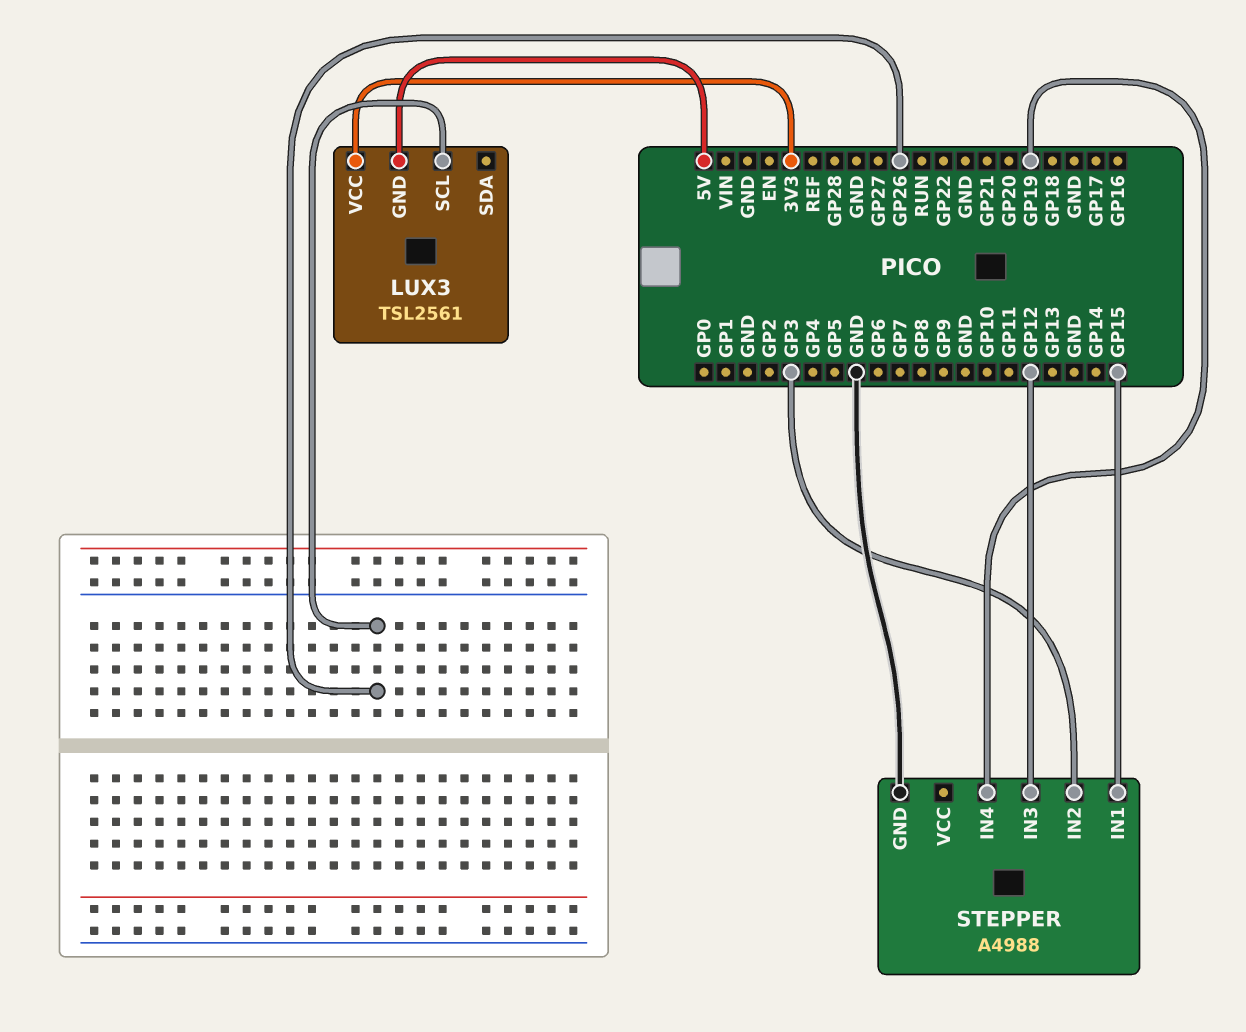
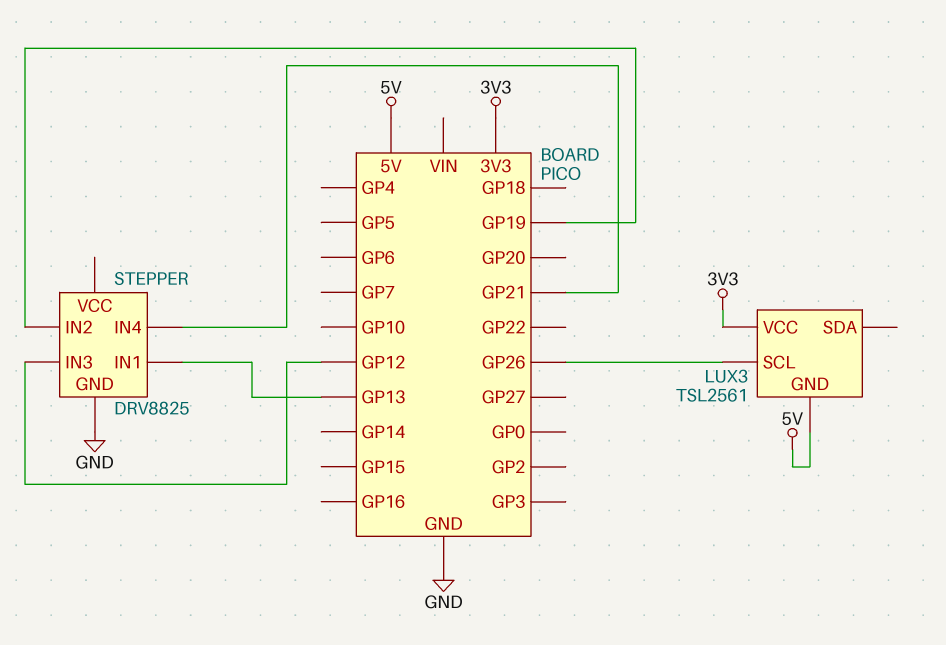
STEPPER: A4988 -> DRV8825
STEPPER pin IN1: GP15 -> GP13
STEPPER pin IN2: GP3 -> GP19
STEPPER pin IN4: GP19 -> GP21

